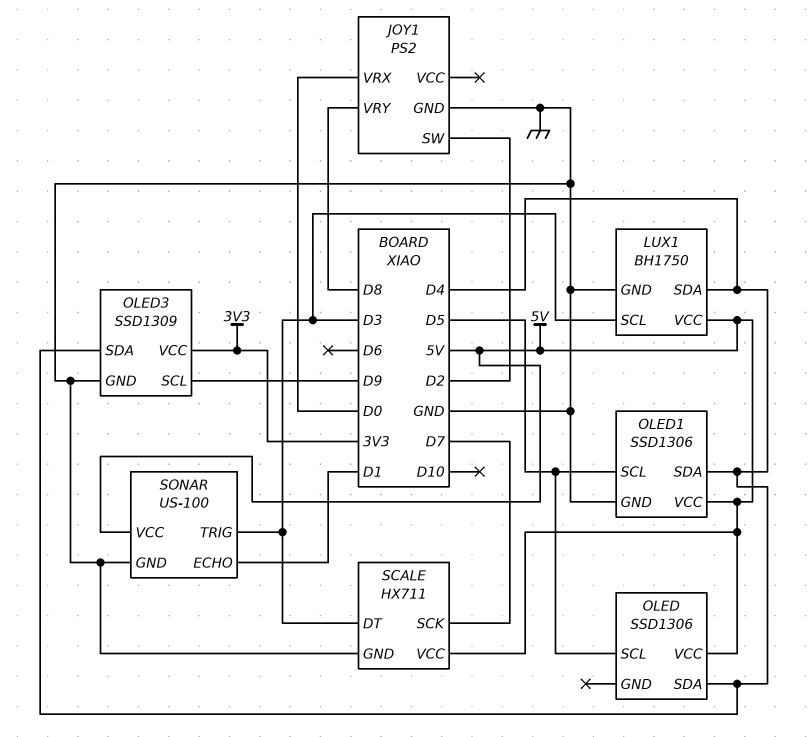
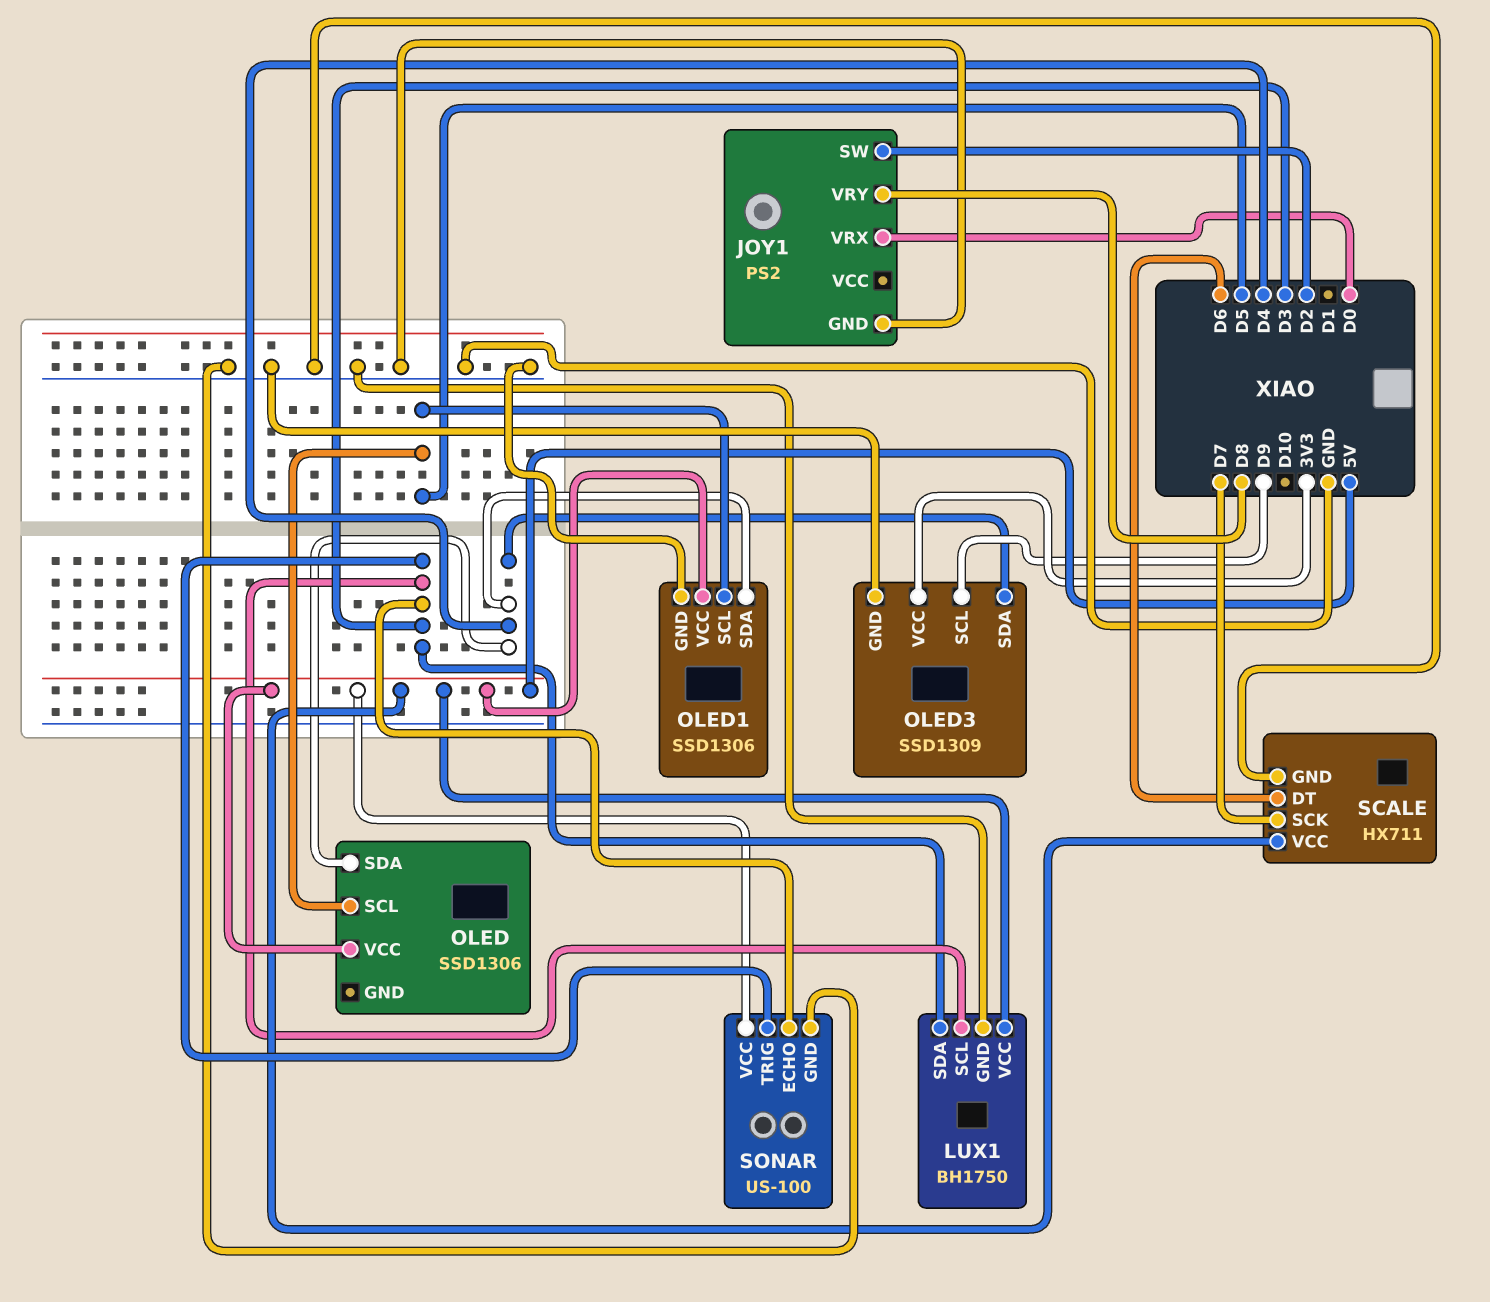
LUX1 pin SDA: D4 -> D3
SCALE pin DT: D3 -> D6
SONAR pin ECHO: D1 -> D3

